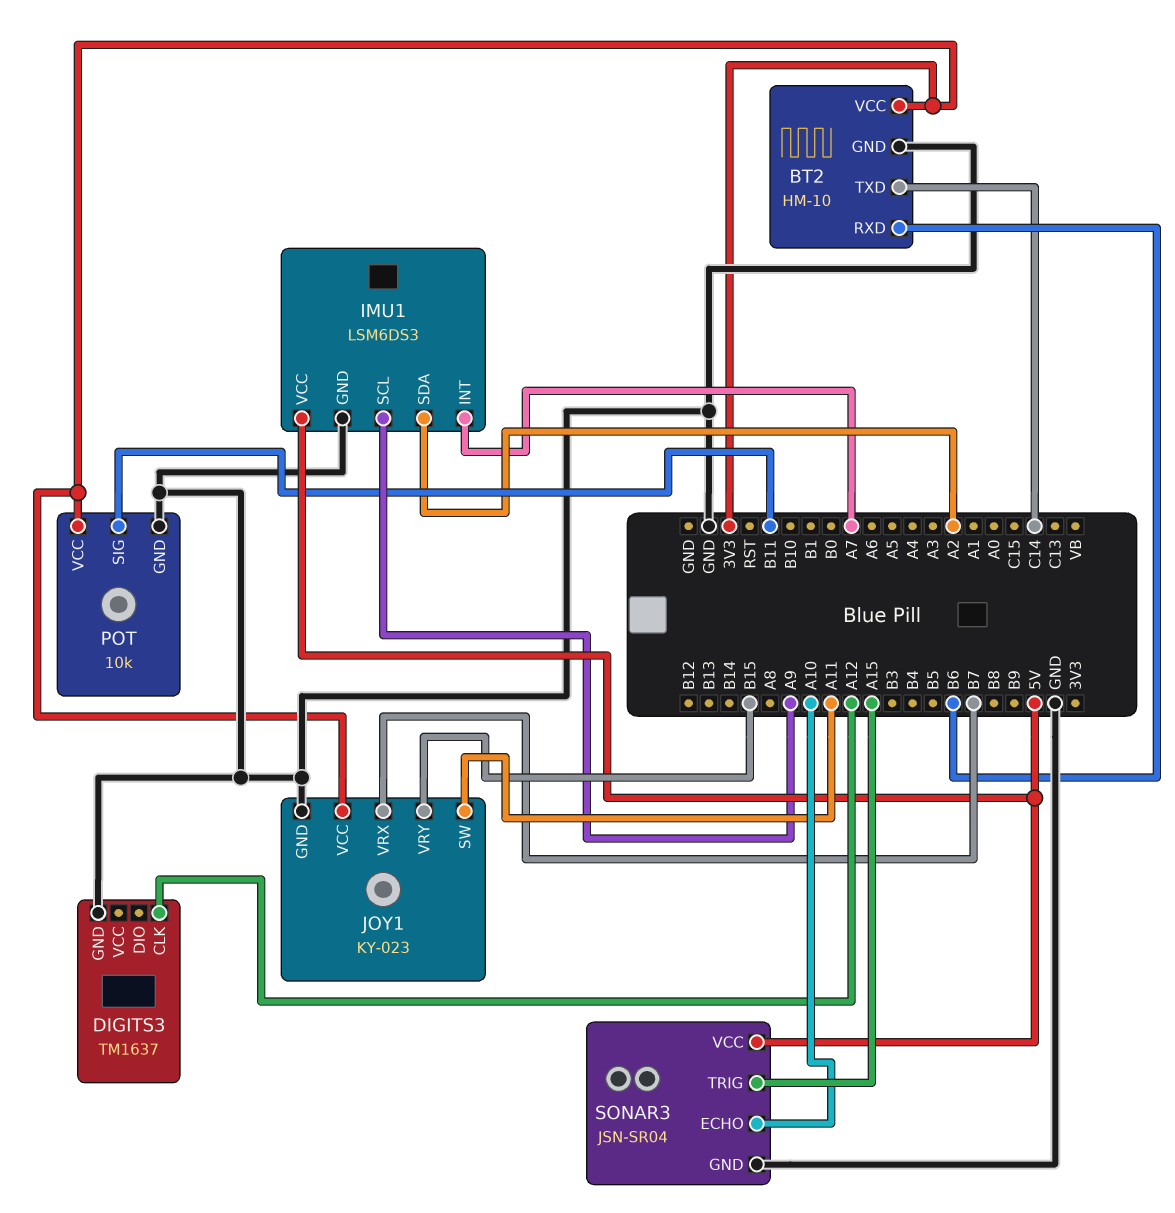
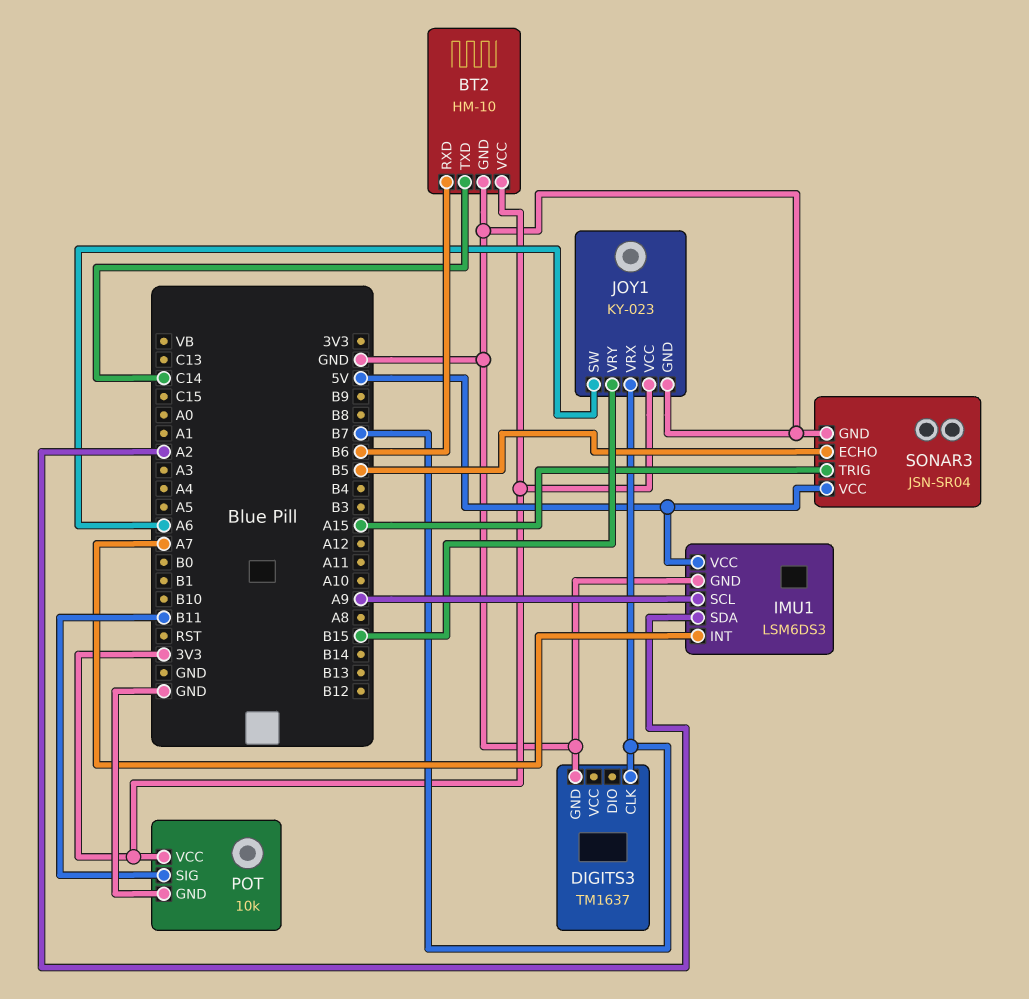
DIGITS3 pin CLK: A12 -> B7
JOY1 pin SW: A11 -> A6
SONAR3 pin ECHO: A10 -> B5

